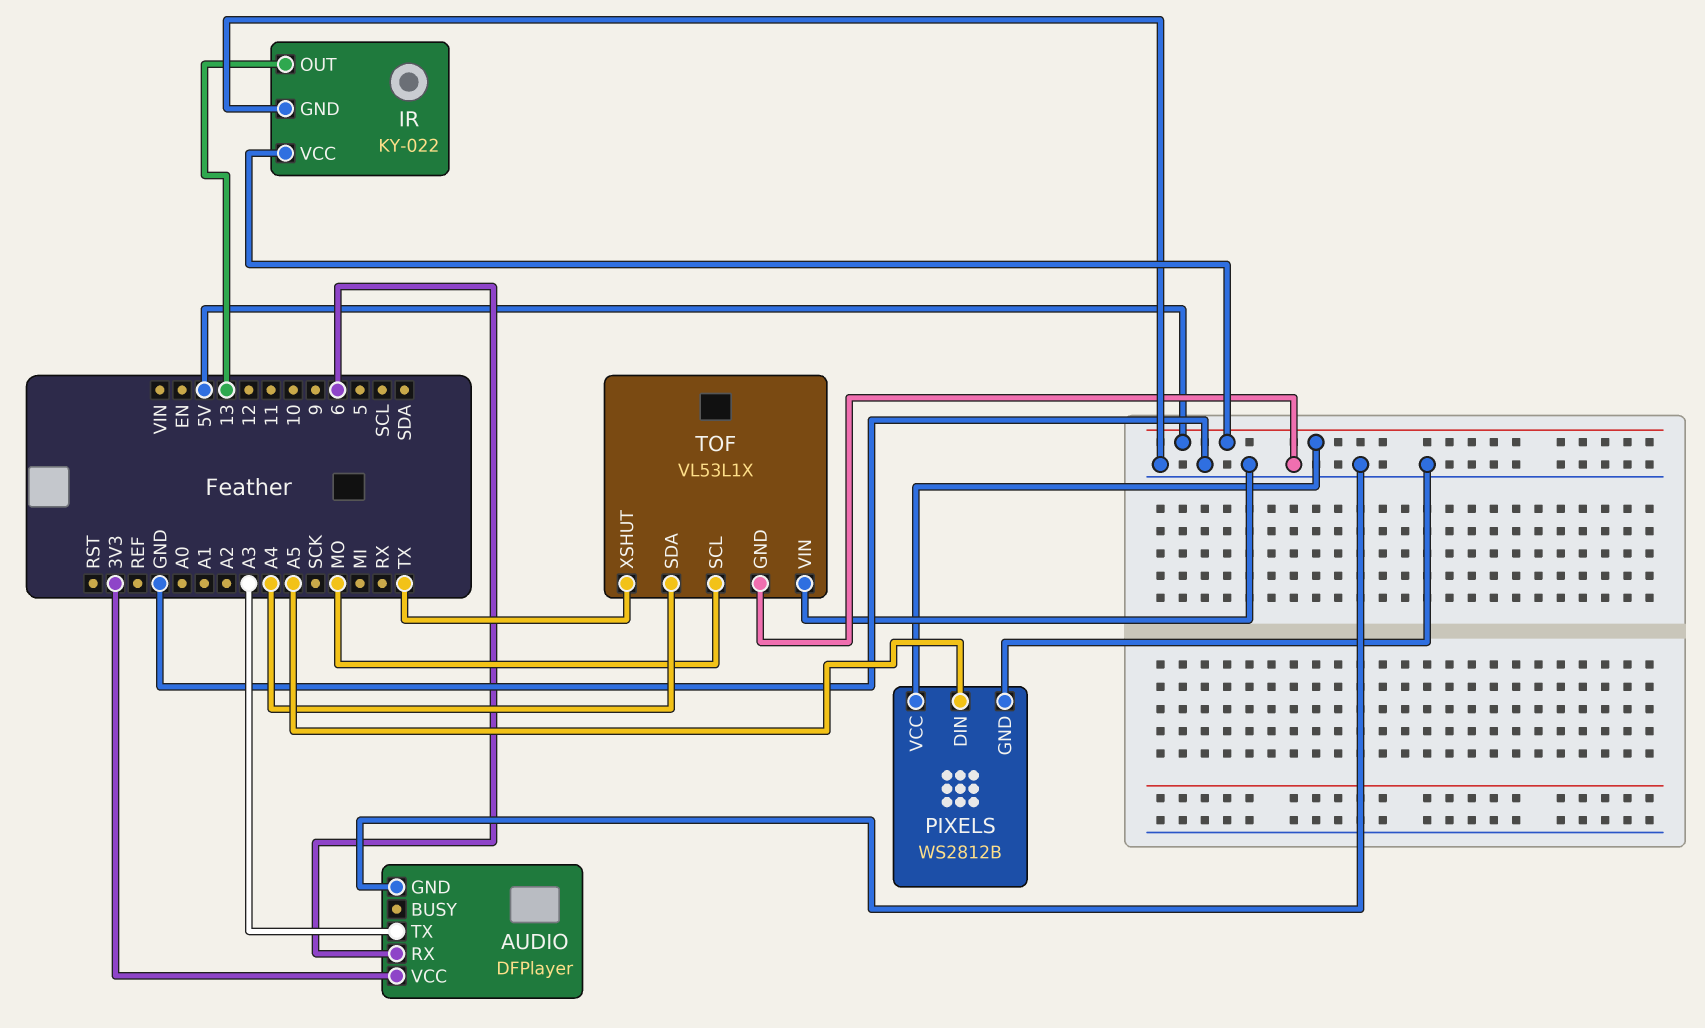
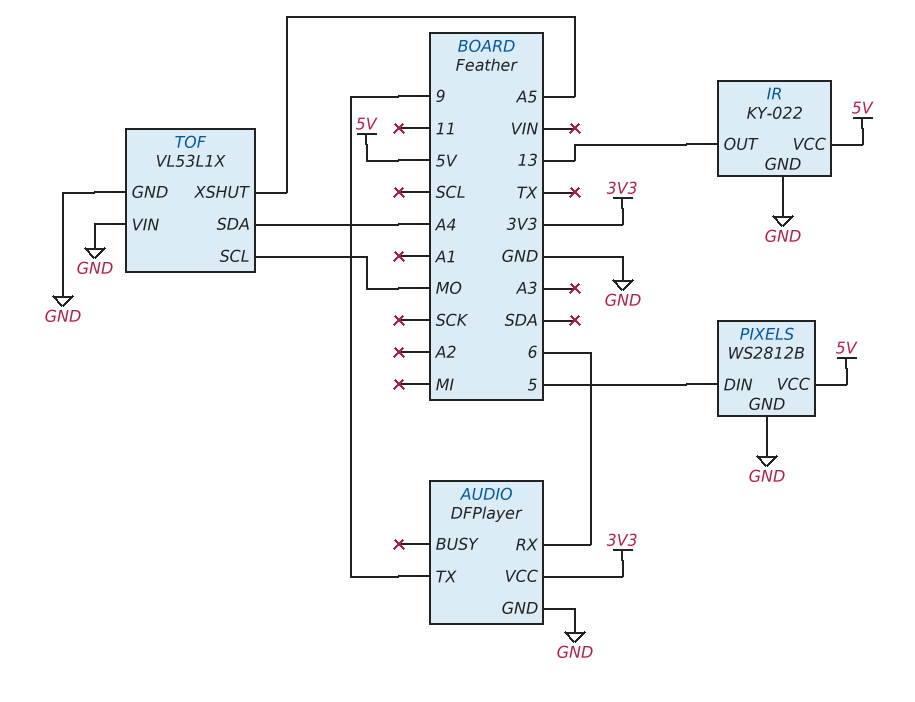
AUDIO pin TX: A3 -> 9
PIXELS pin DIN: A5 -> 5
TOF pin XSHUT: TX -> A5

